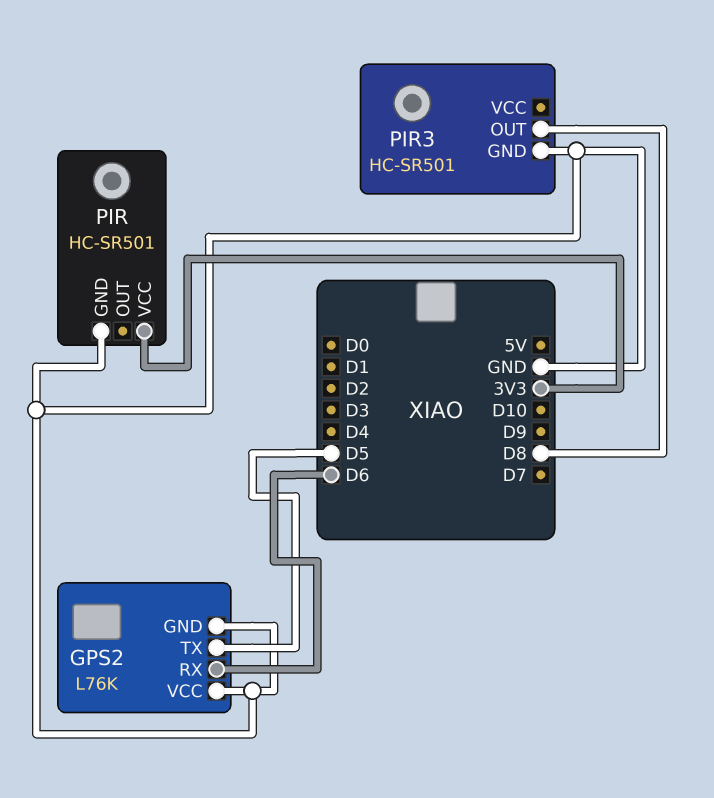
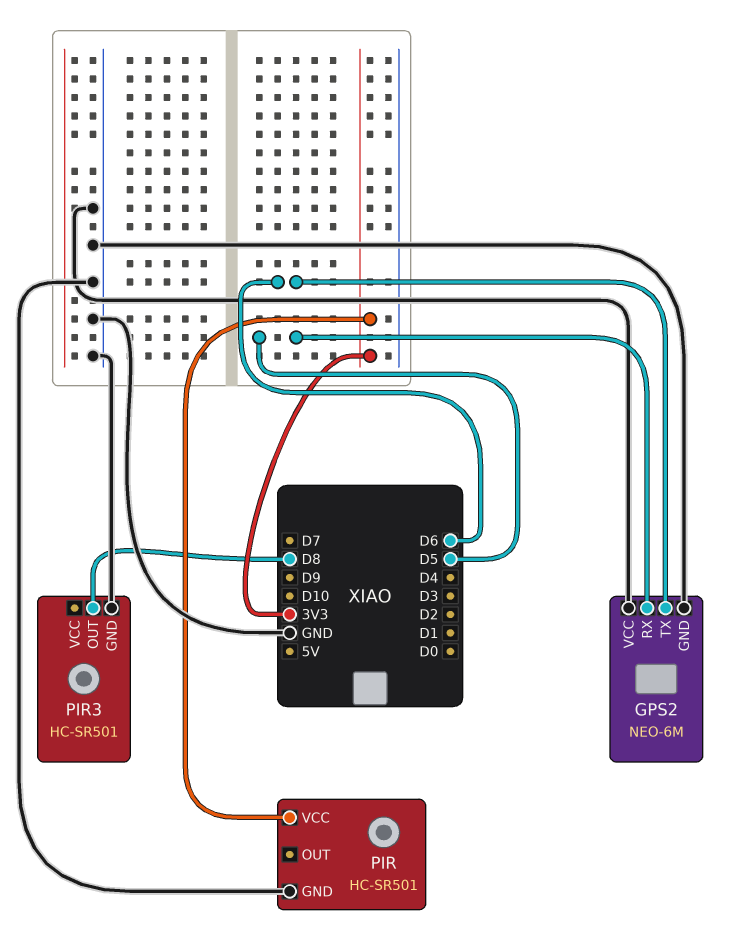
GPS2: L76K -> NEO-6M
GPS2 pin RX: D6 -> D5
GPS2 pin TX: D5 -> D6

